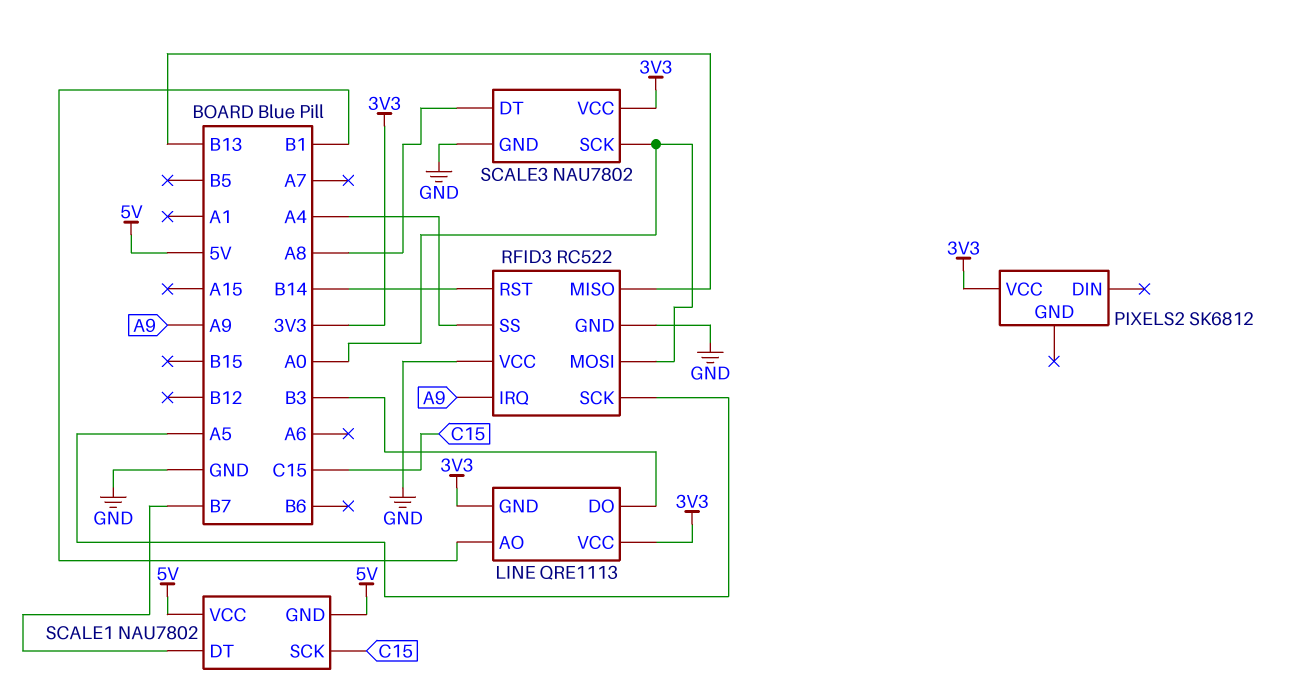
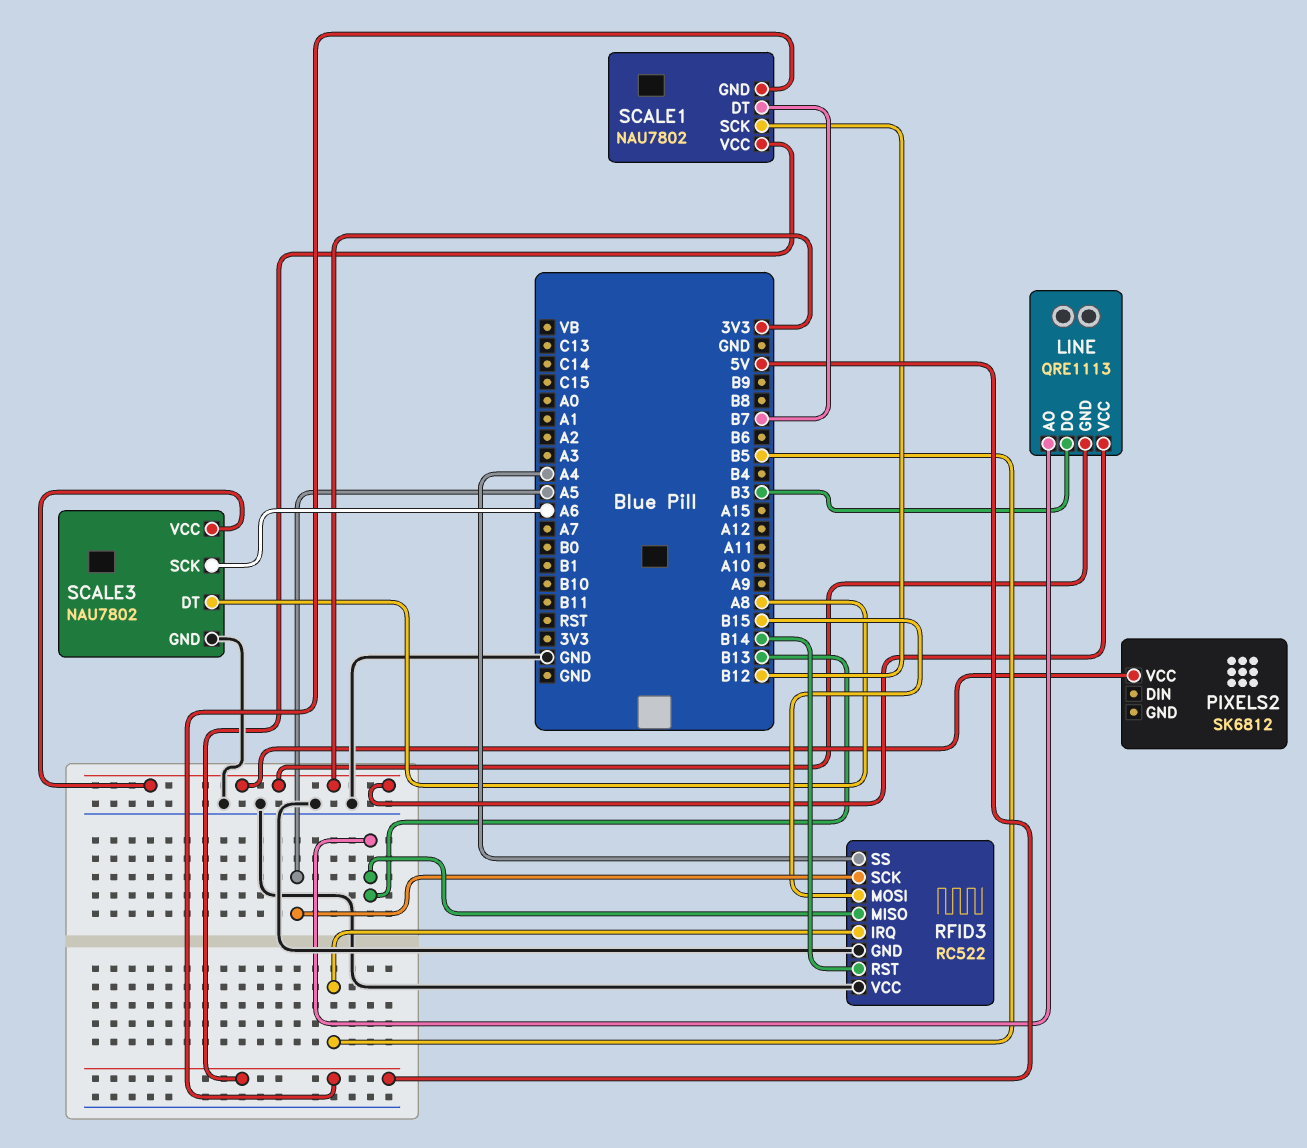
LINE pin AO: B1 -> B13
RFID3 pin IRQ: A9 -> B5
RFID3 pin MOSI: A0 -> B15
SCALE1 pin SCK: C15 -> B12
SCALE3 pin SCK: A0 -> A6

